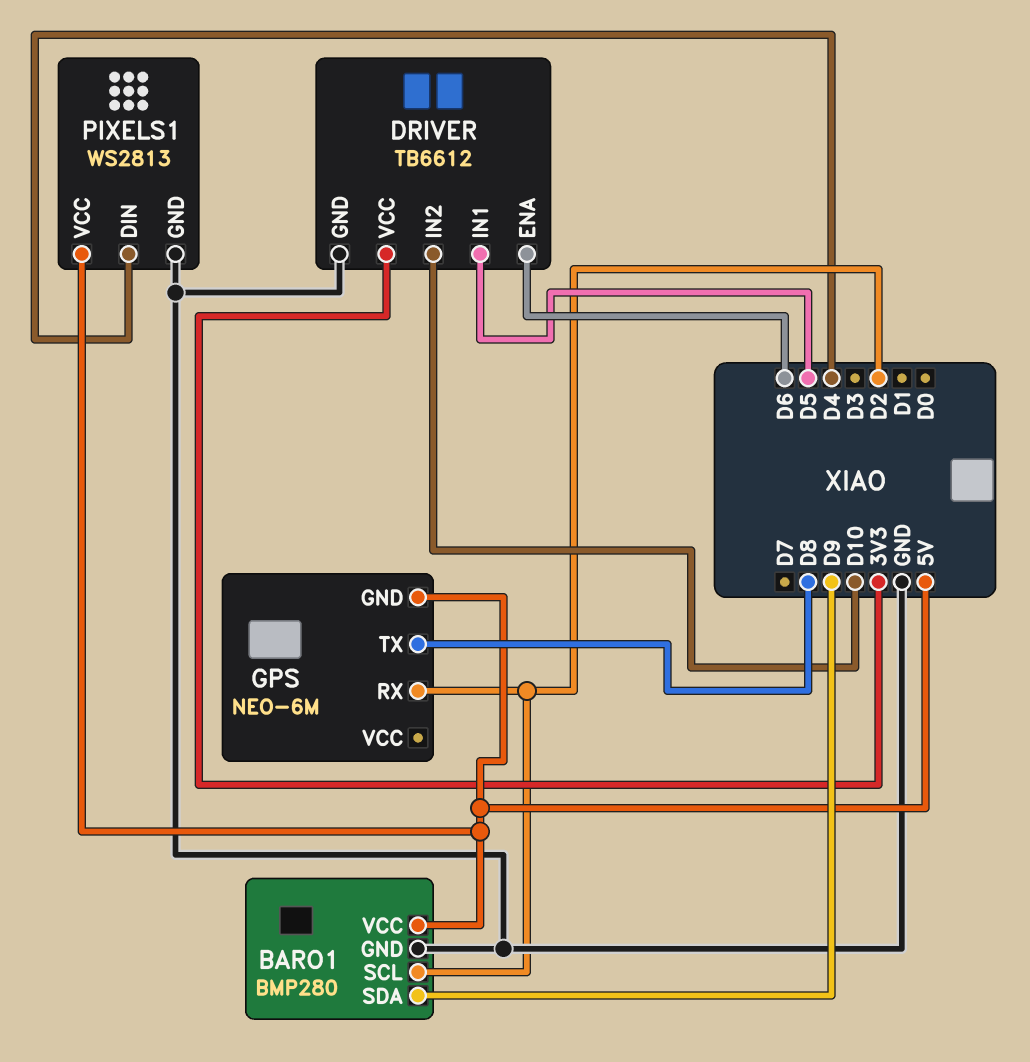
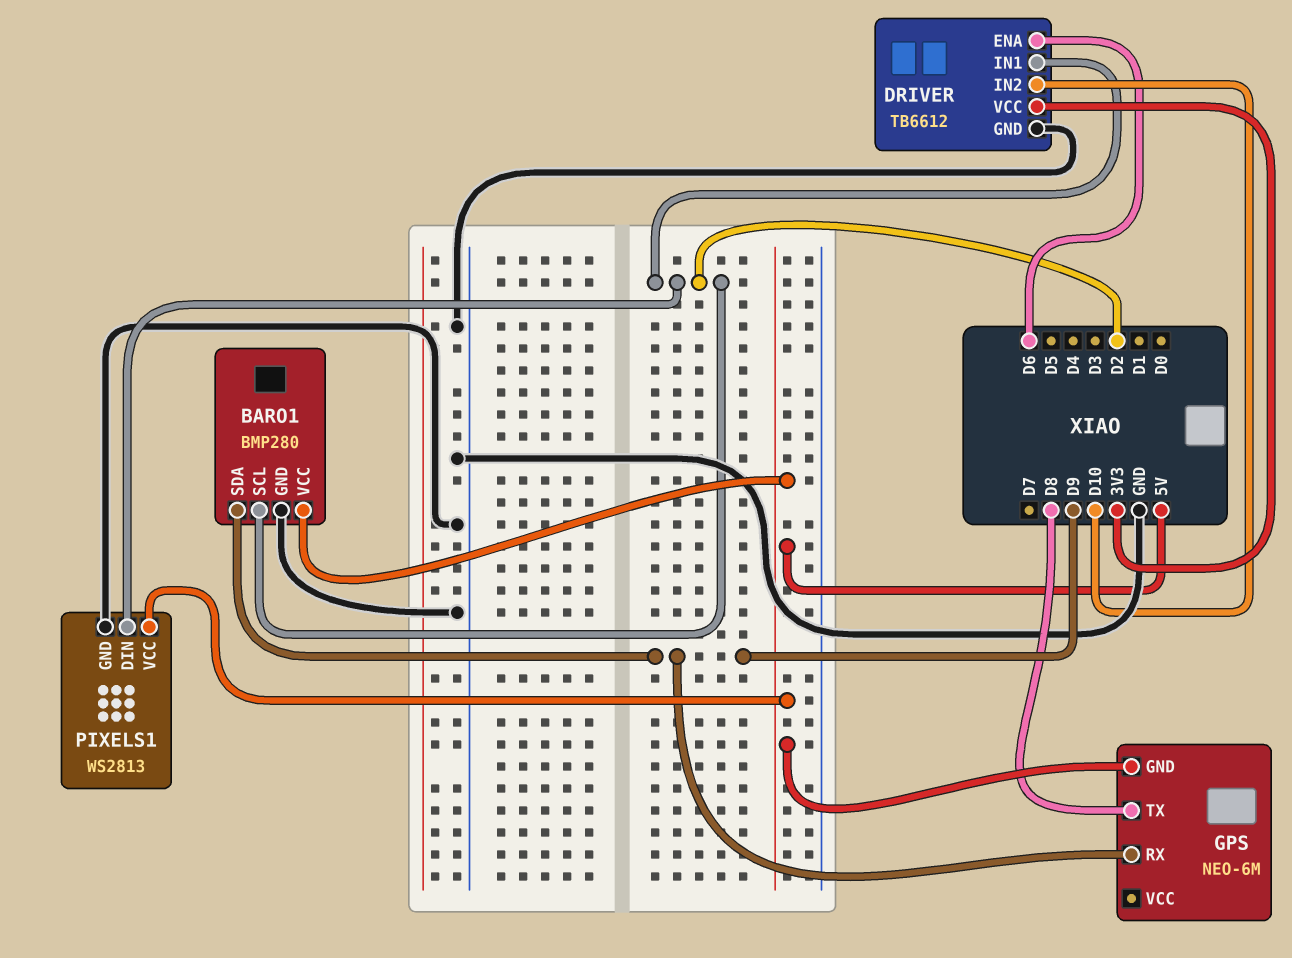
DRIVER pin IN1: D5 -> D2
GPS pin RX: D2 -> D9
PIXELS1 pin DIN: D4 -> D2

